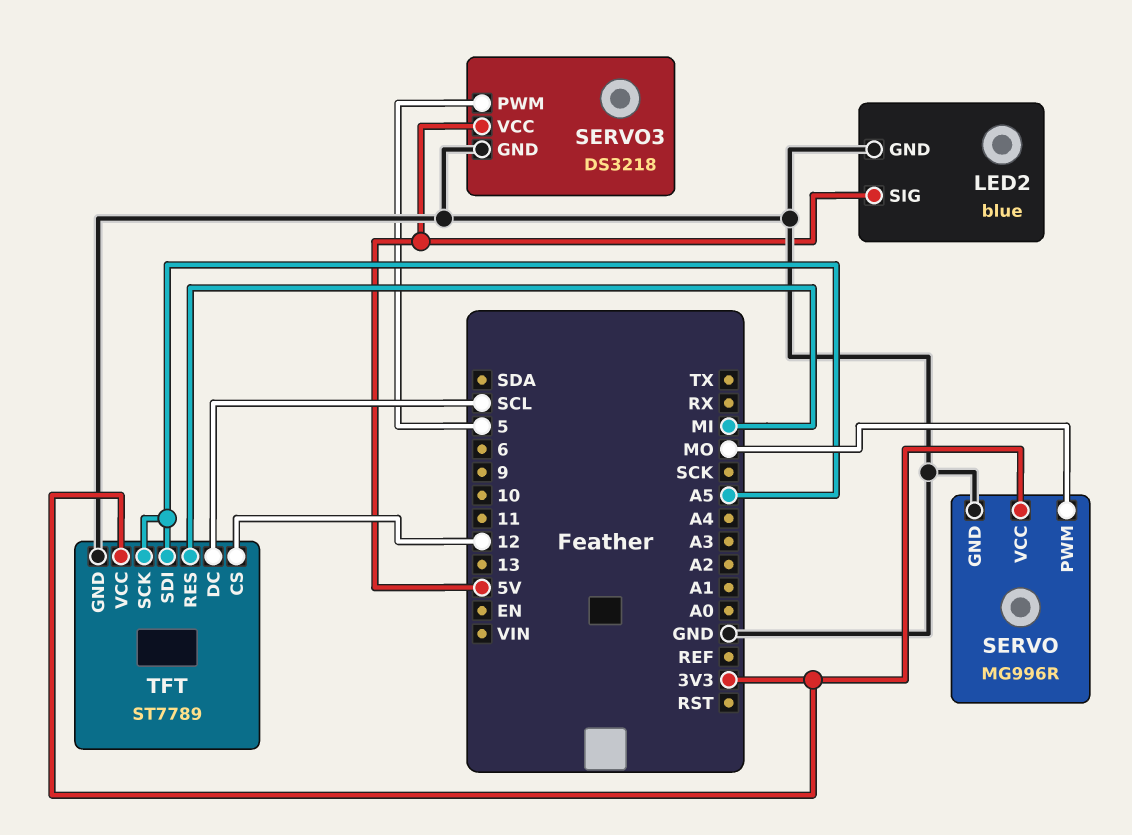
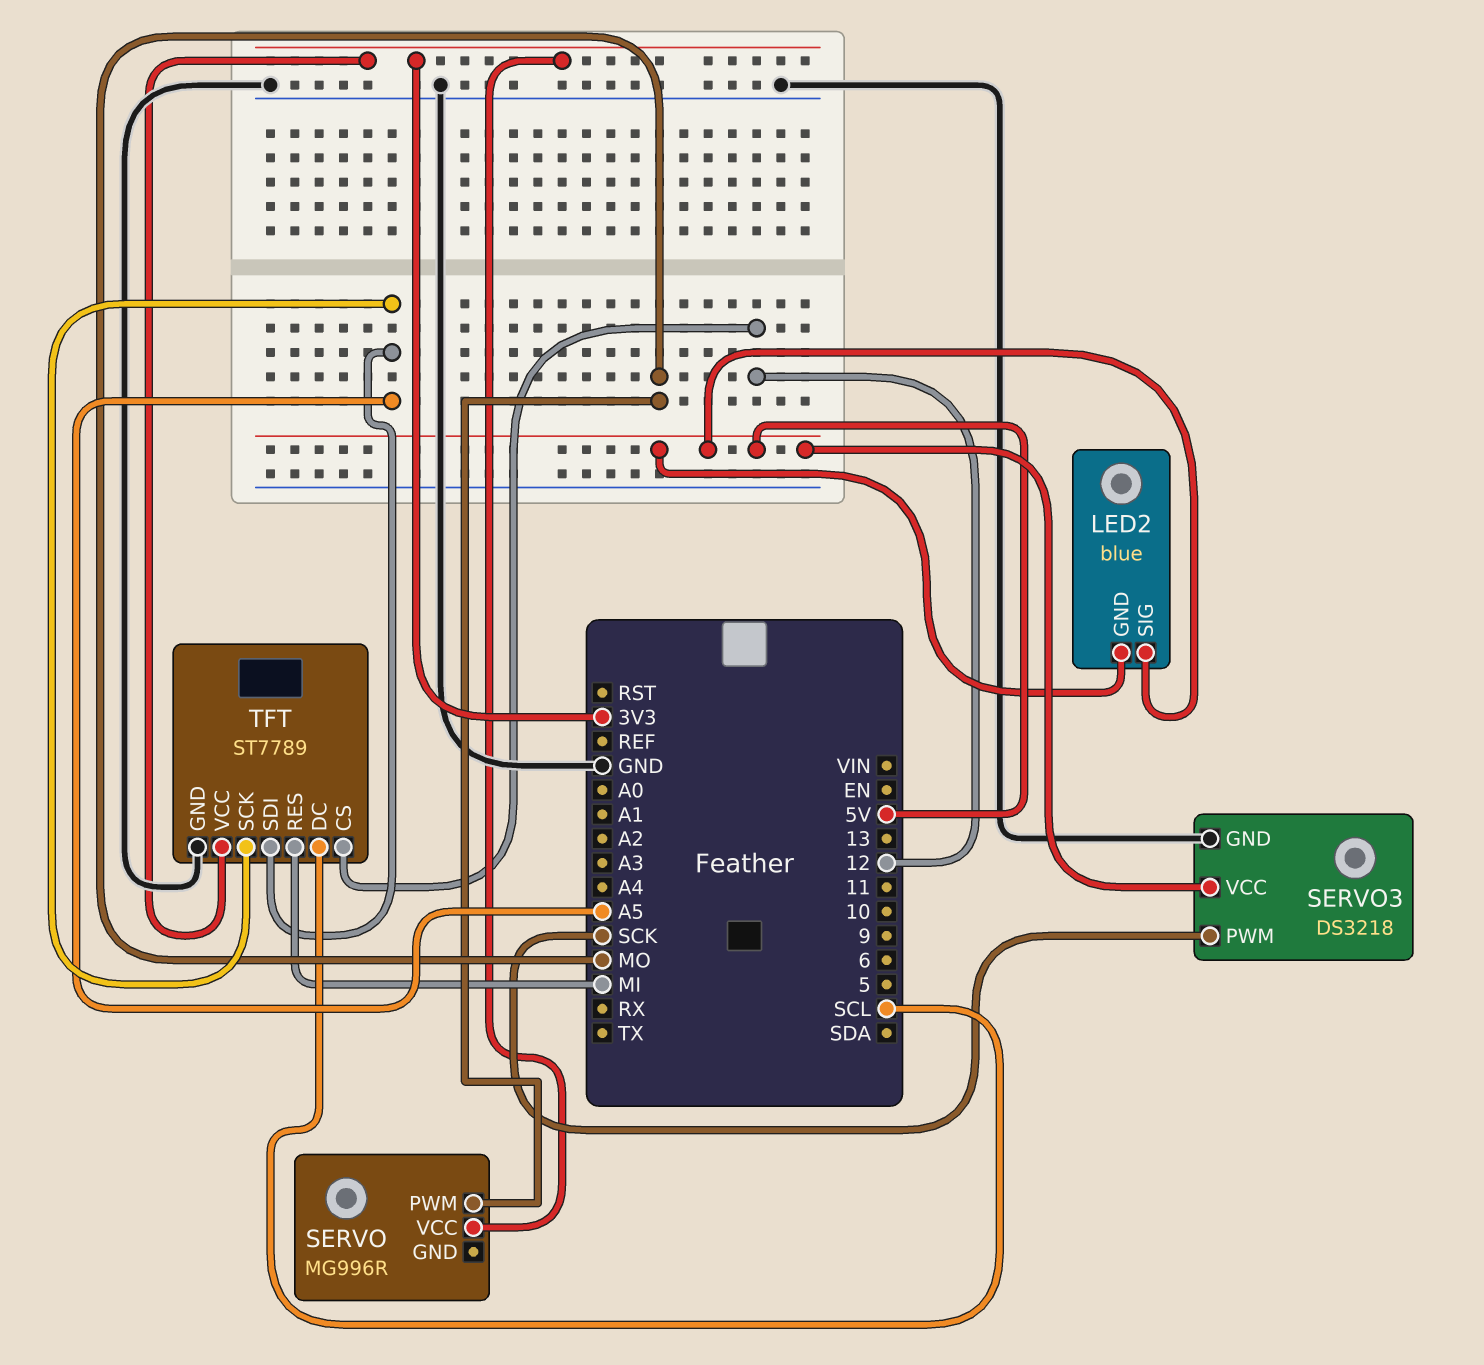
LED2 pin GND: GND -> 5V
SERVO pin GND: GND -> none
SERVO3 pin PWM: 5 -> SCK

